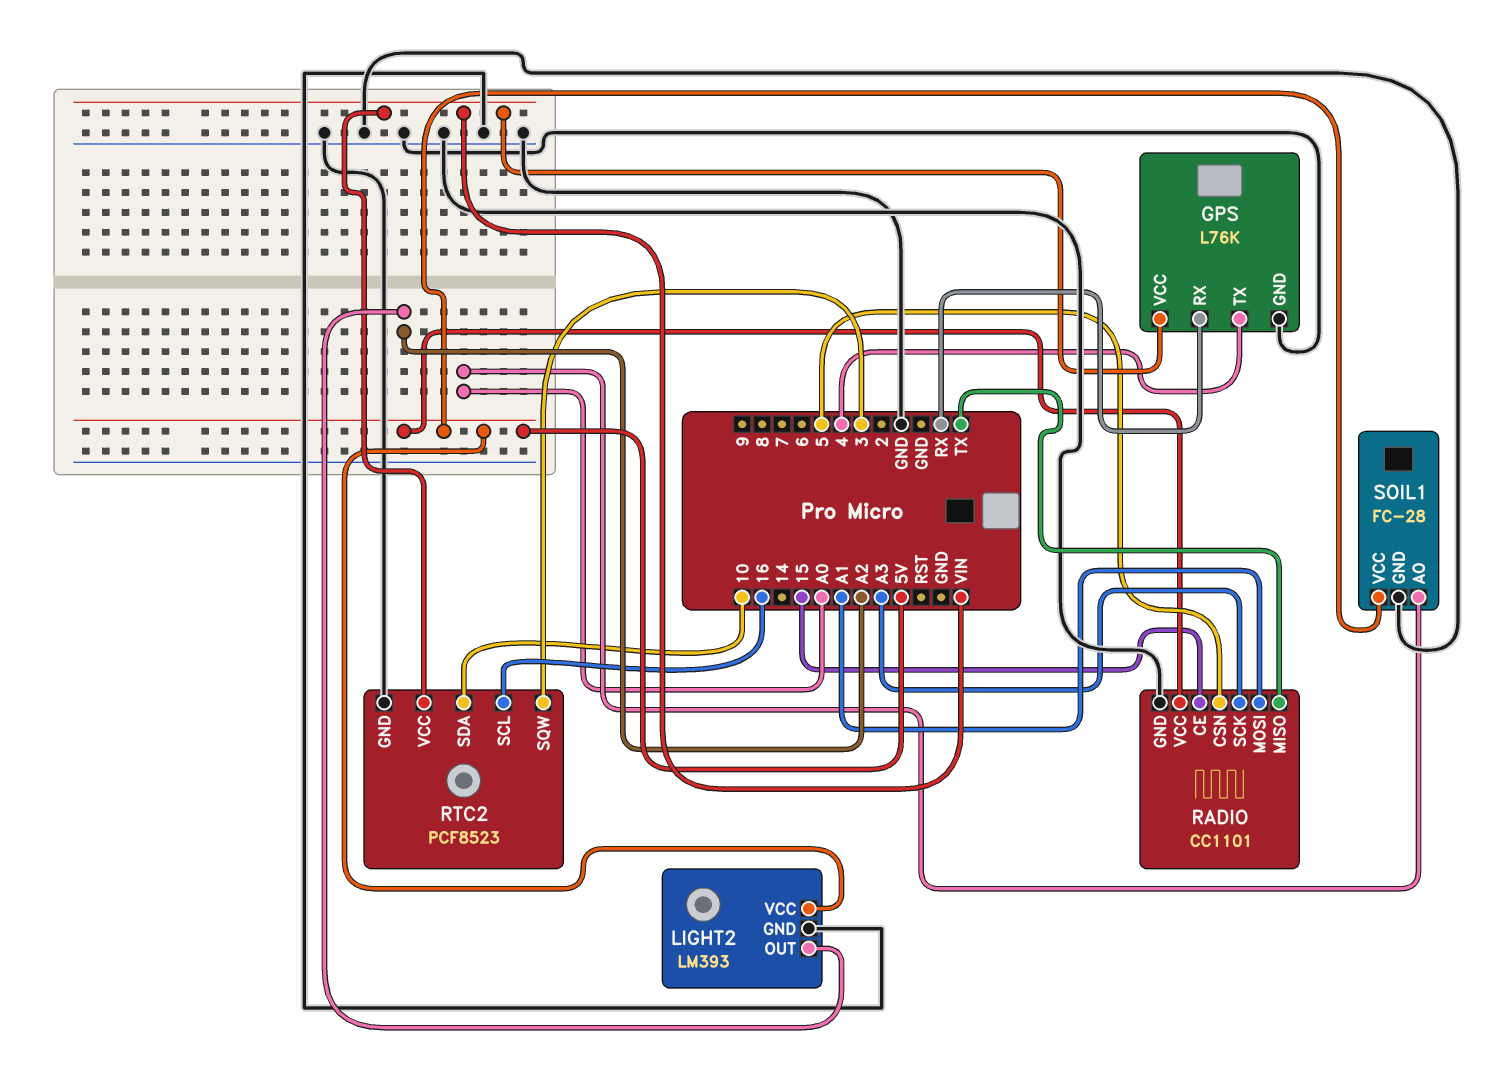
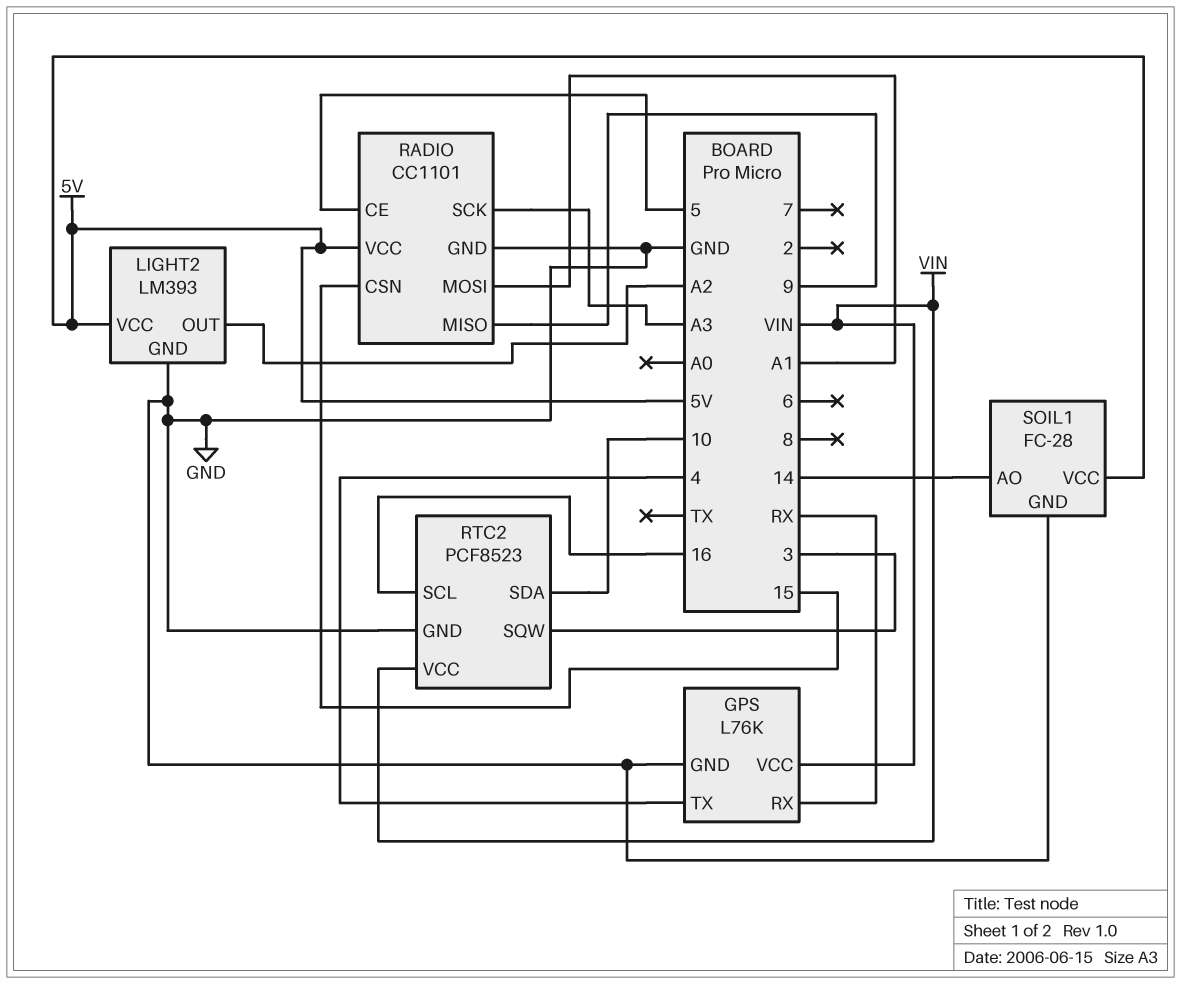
RADIO pin CE: 15 -> 5
RADIO pin CSN: 5 -> 15
RADIO pin MISO: TX -> 9
SOIL1 pin AO: A0 -> 14

